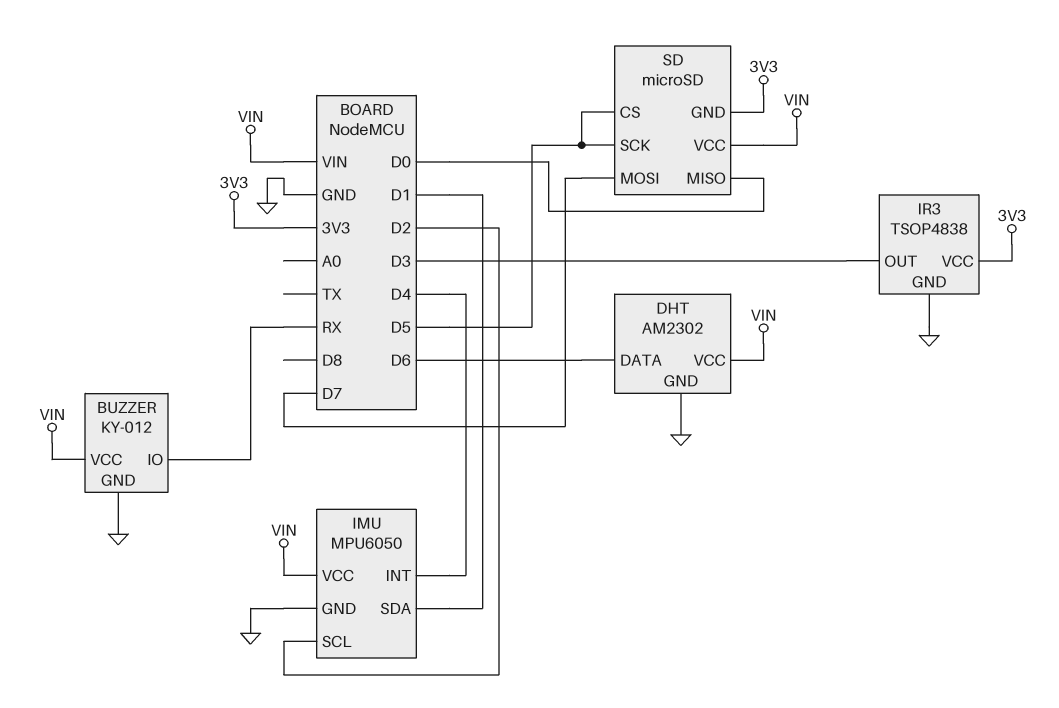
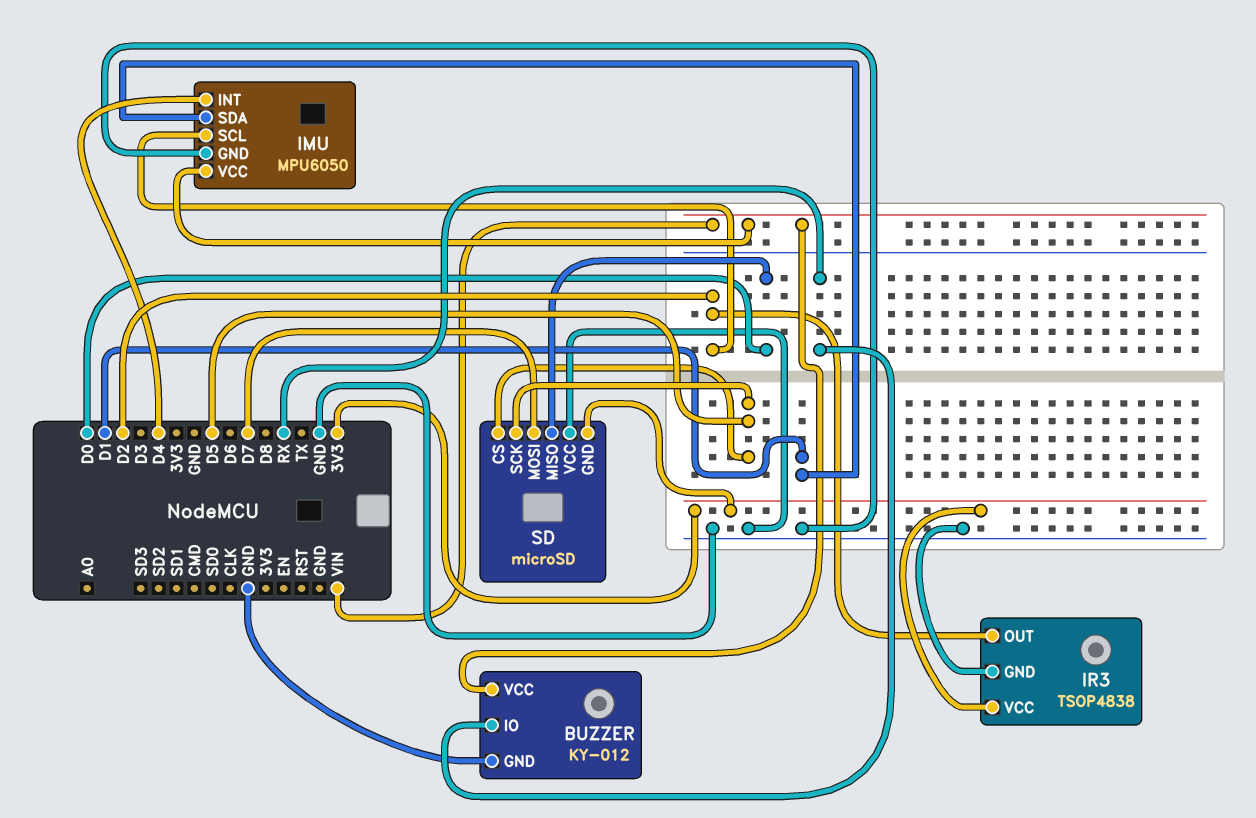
DHT: AM2302 -> none
DHT pin DATA: D6 -> none
DHT pin GND: GND -> none
DHT pin VCC: VIN -> none
IR3 pin OUT: D3 -> D2
SD pin VCC: VIN -> GND

